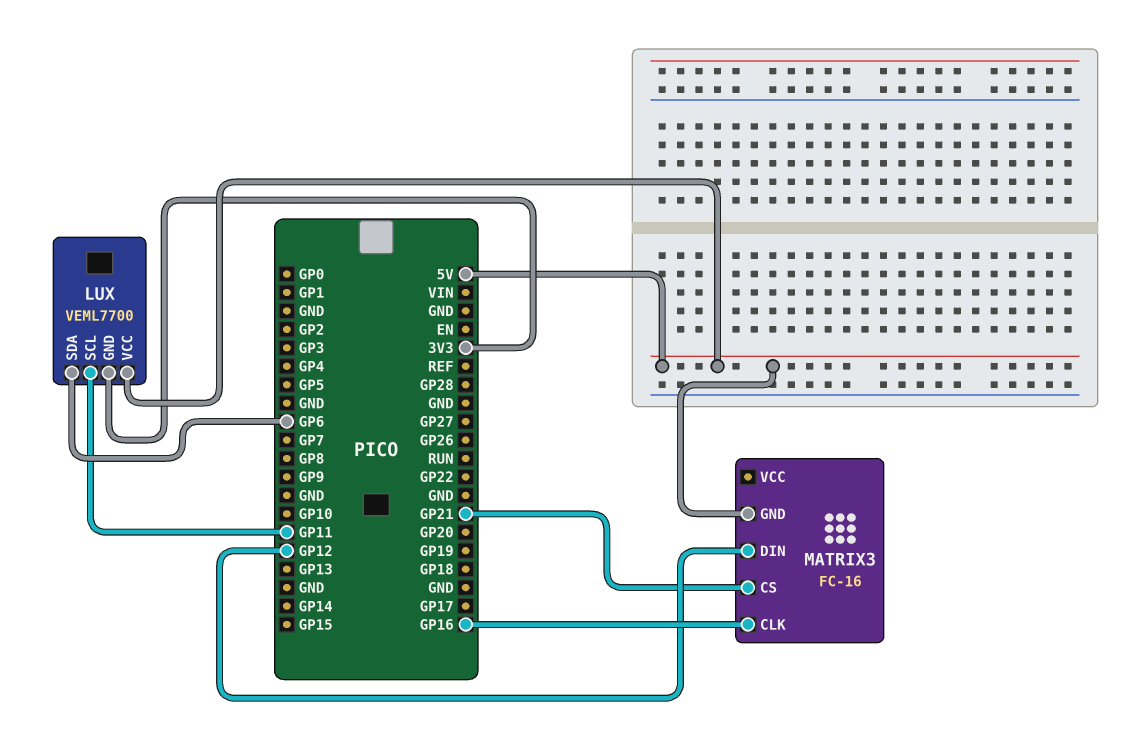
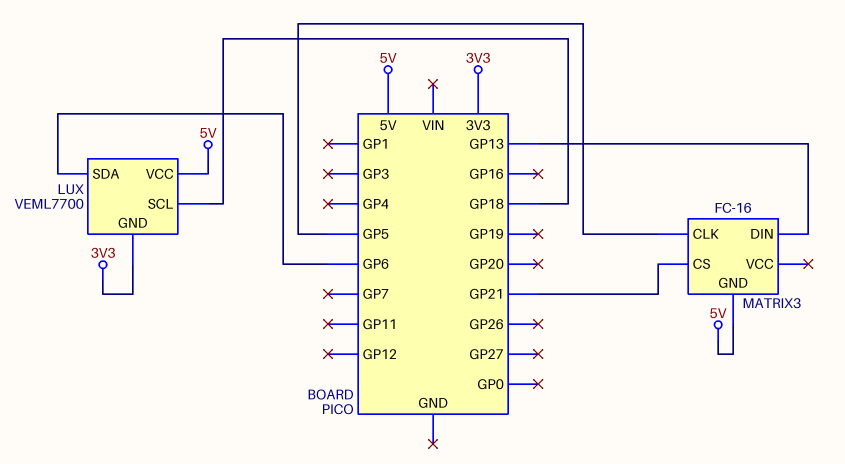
LUX pin SCL: GP11 -> GP18
MATRIX3 pin CLK: GP16 -> GP5
MATRIX3 pin DIN: GP12 -> GP13

